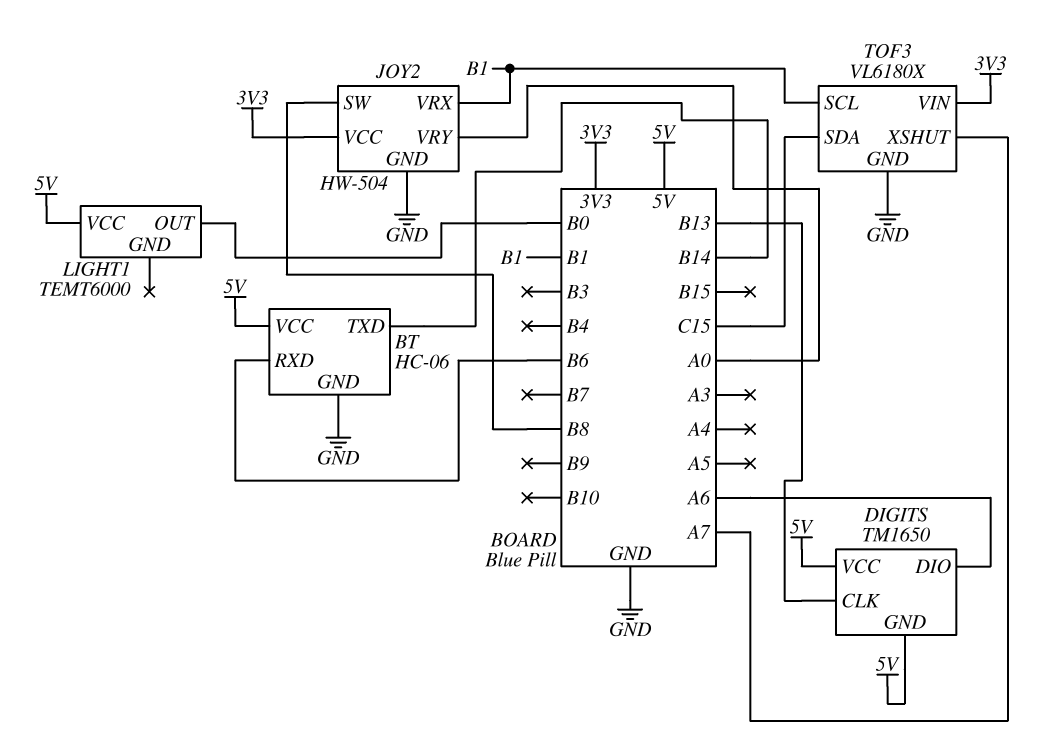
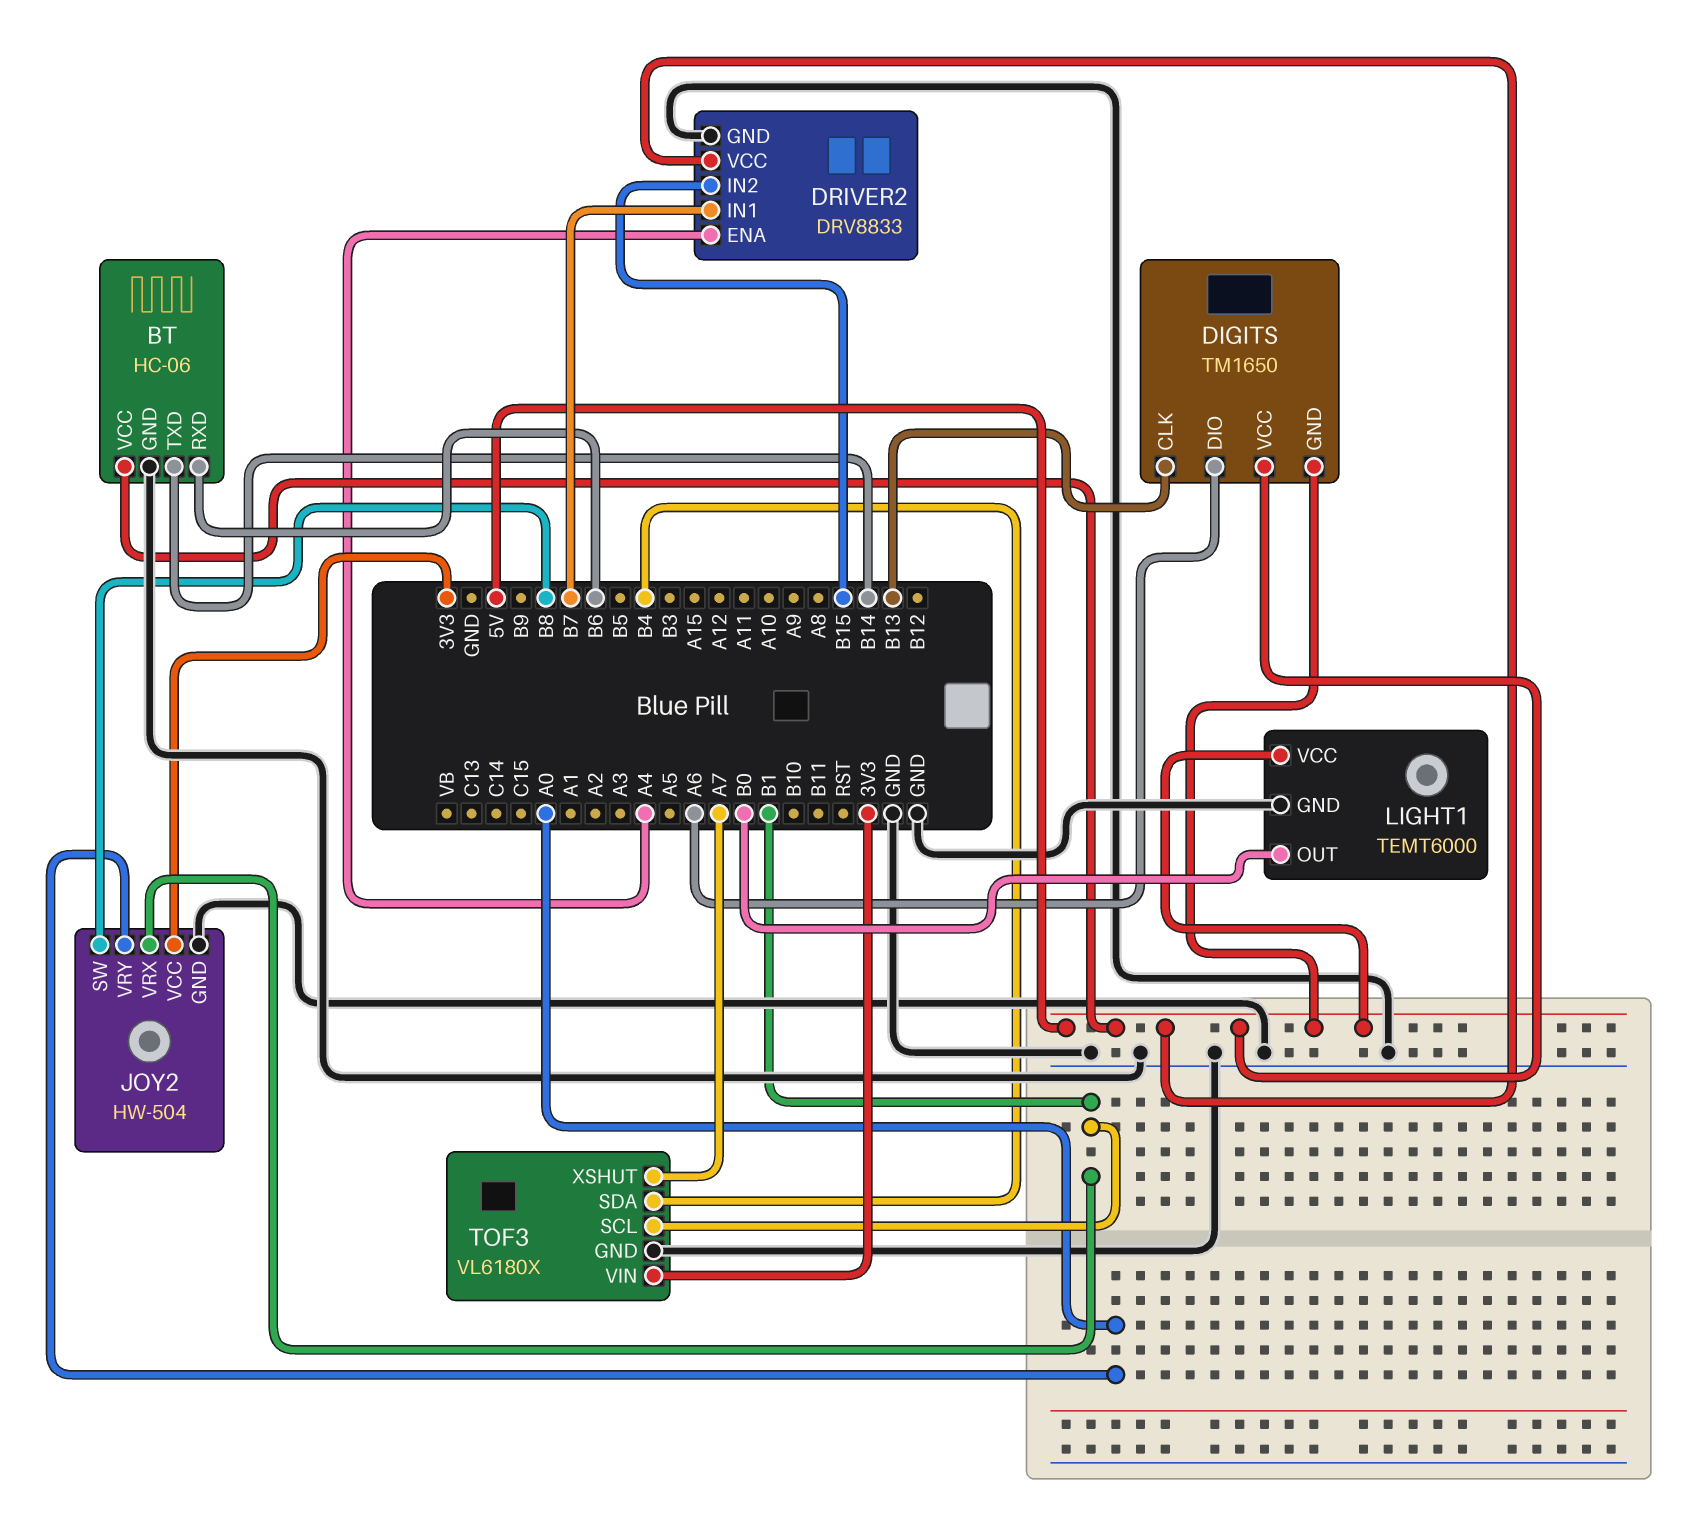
DRIVER2: none -> DRV8833
DRIVER2 pin ENA: none -> A4
DRIVER2 pin GND: none -> GND
DRIVER2 pin IN1: none -> B7
DRIVER2 pin IN2: none -> B15
DRIVER2 pin VCC: none -> 5V
LIGHT1 pin GND: none -> GND
TOF3 pin SDA: C15 -> B4

